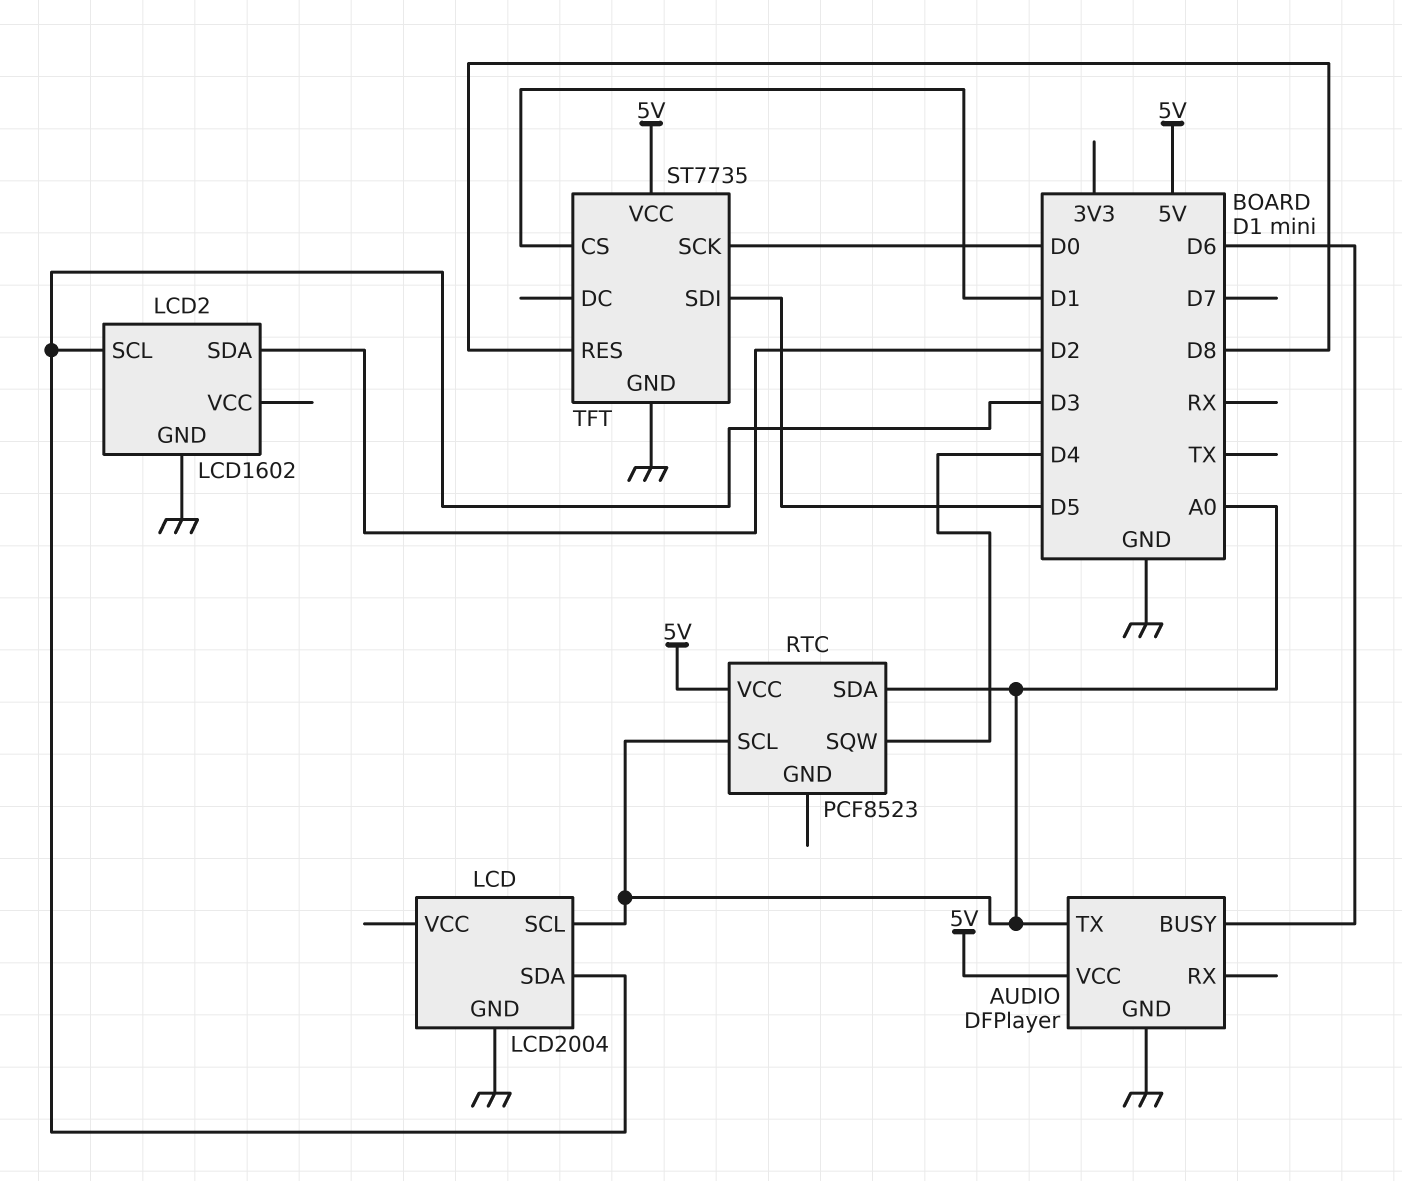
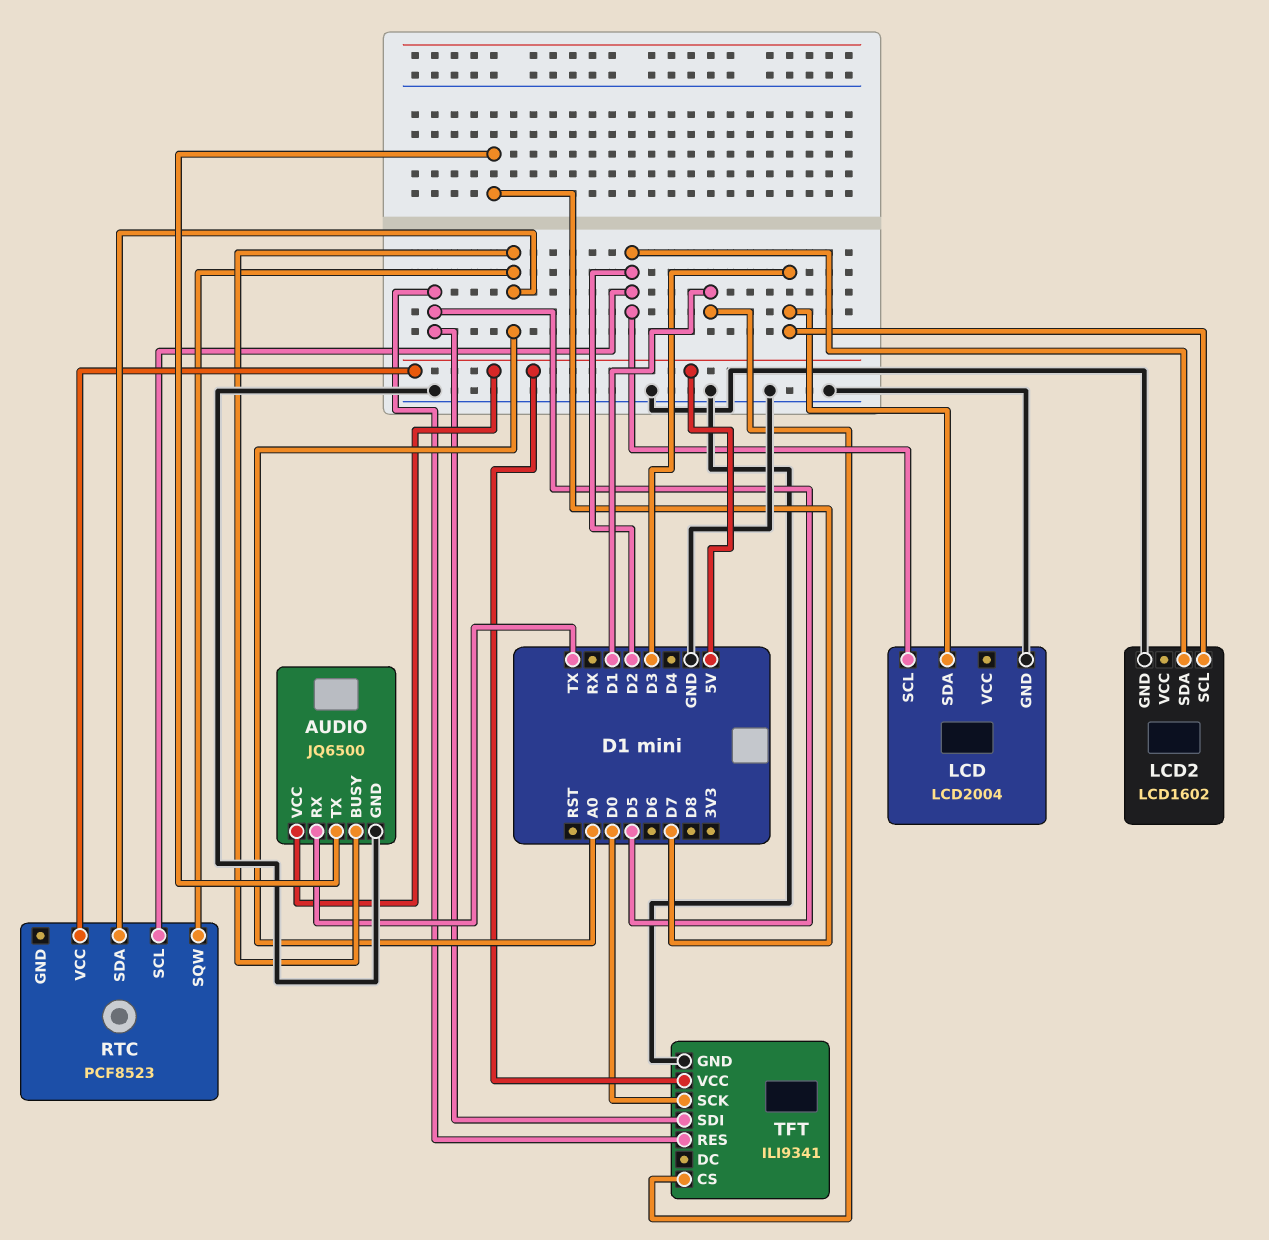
AUDIO: DFPlayer -> JQ6500
AUDIO pin BUSY: D6 -> A0
AUDIO pin RX: none -> TX
AUDIO pin TX: A0 -> D7
LCD pin SCL: A0 -> D2
RTC pin SCL: A0 -> D2
RTC pin SQW: D4 -> A0
TFT: ST7735 -> ILI9341
TFT pin RES: D8 -> D5

